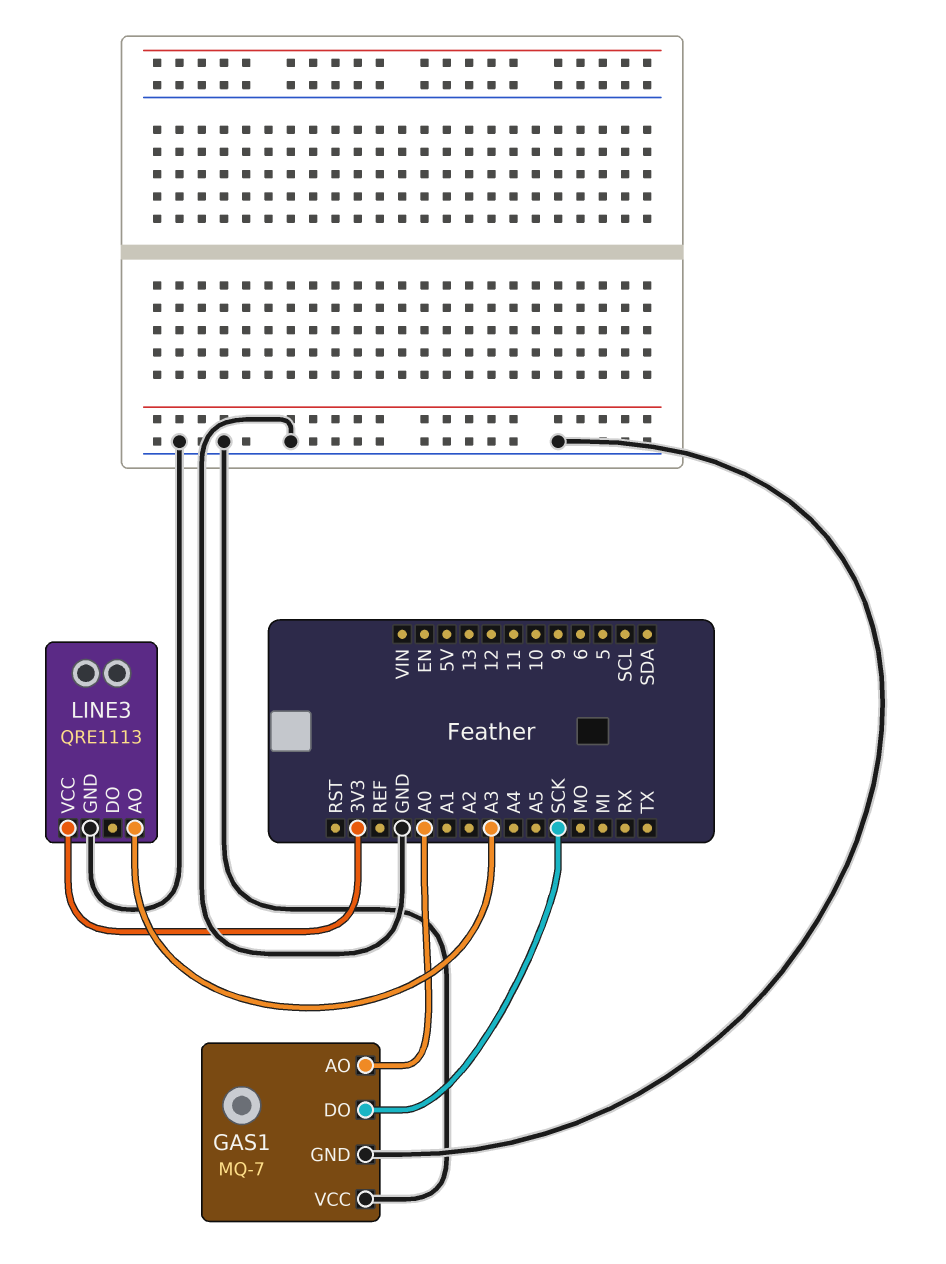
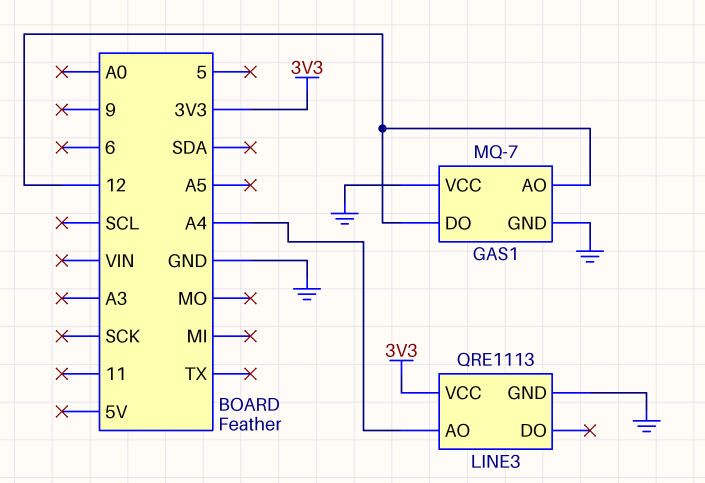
GAS1 pin AO: A0 -> 12
GAS1 pin DO: SCK -> 12
LINE3 pin AO: A3 -> A4

